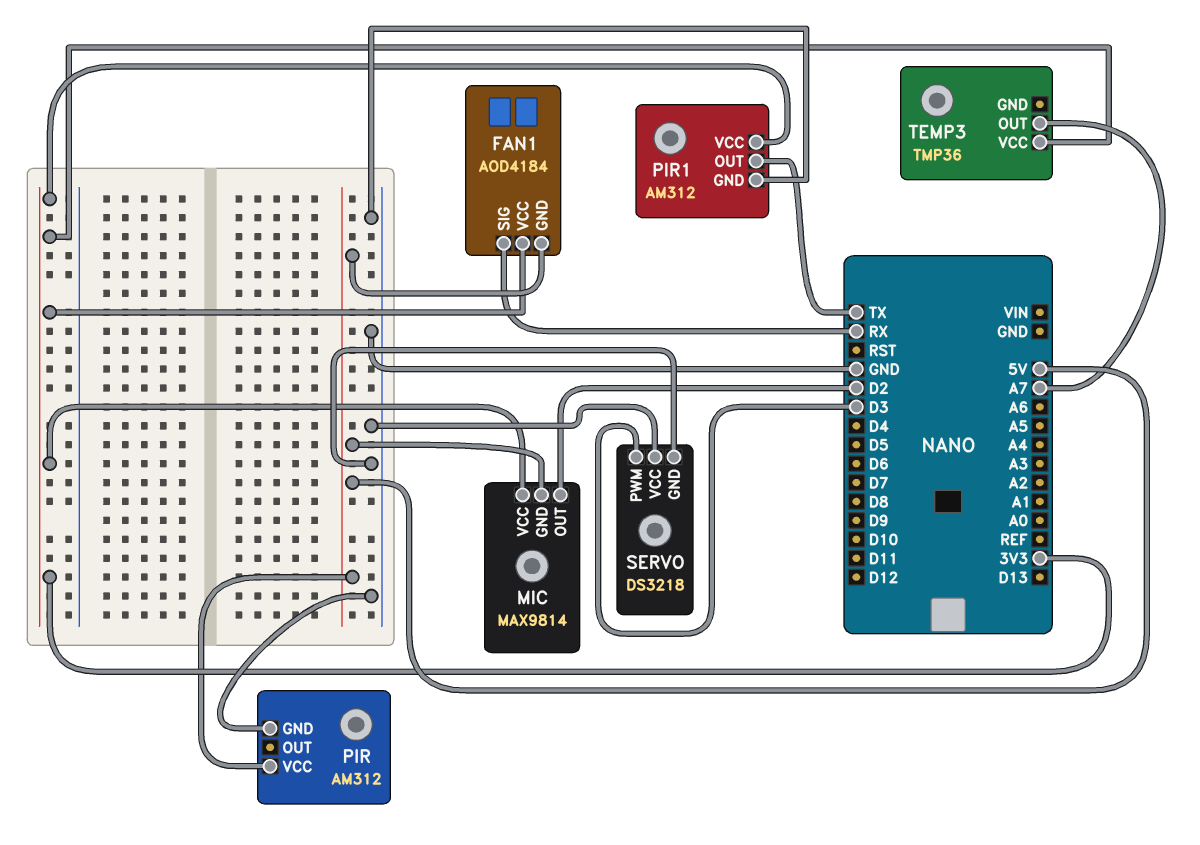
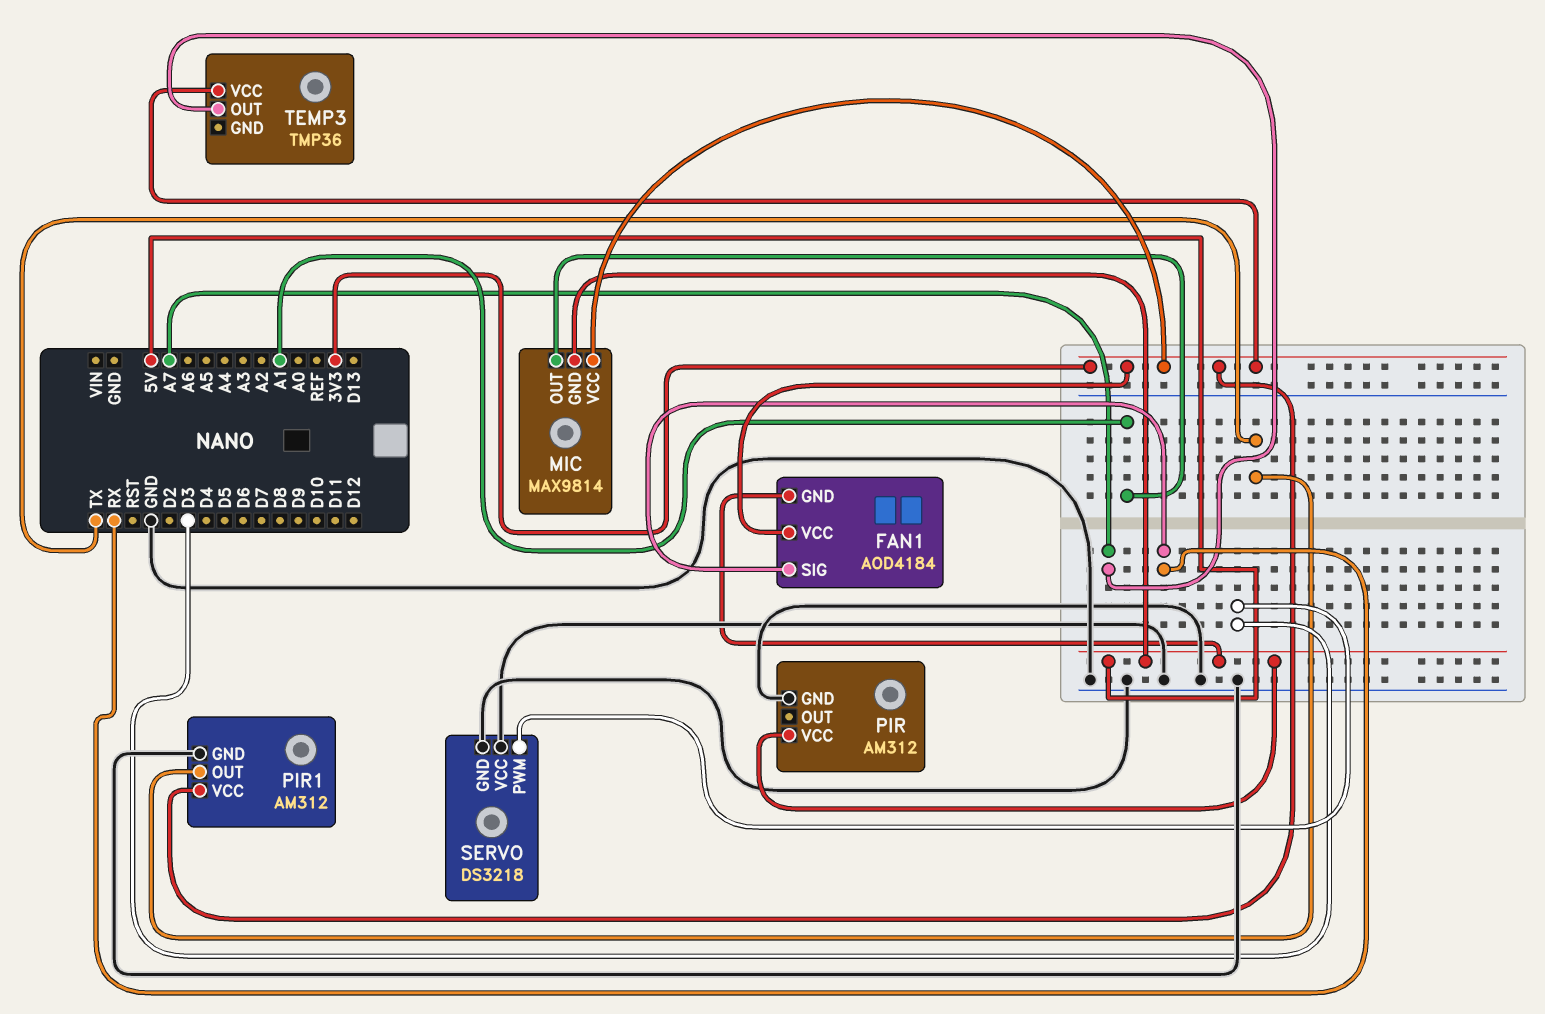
MIC pin OUT: D2 -> A1

